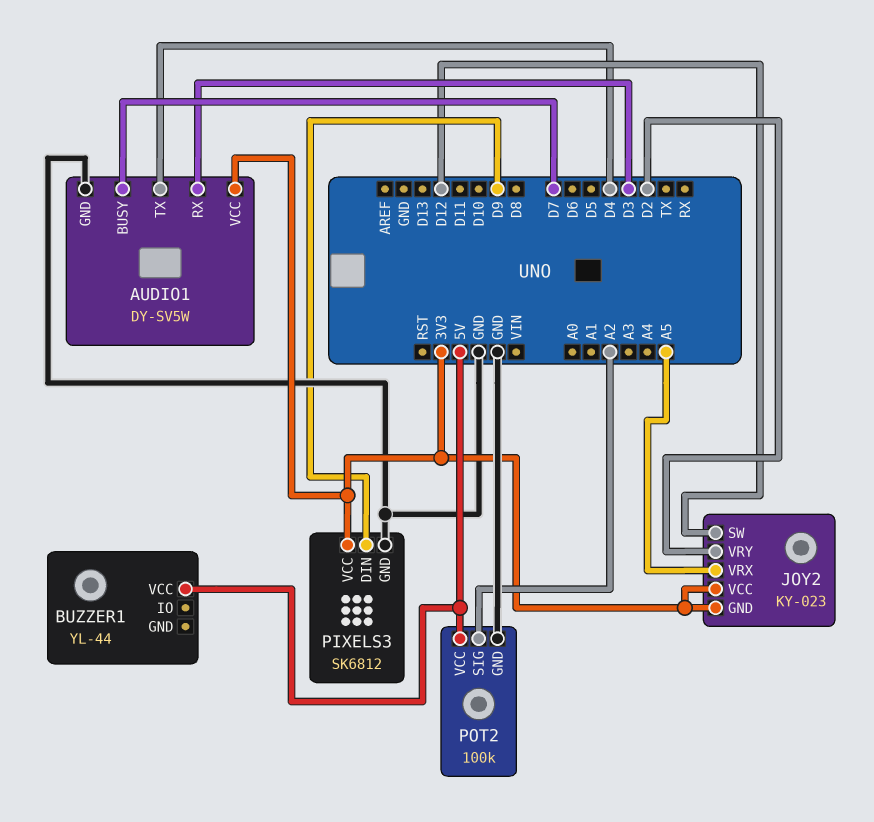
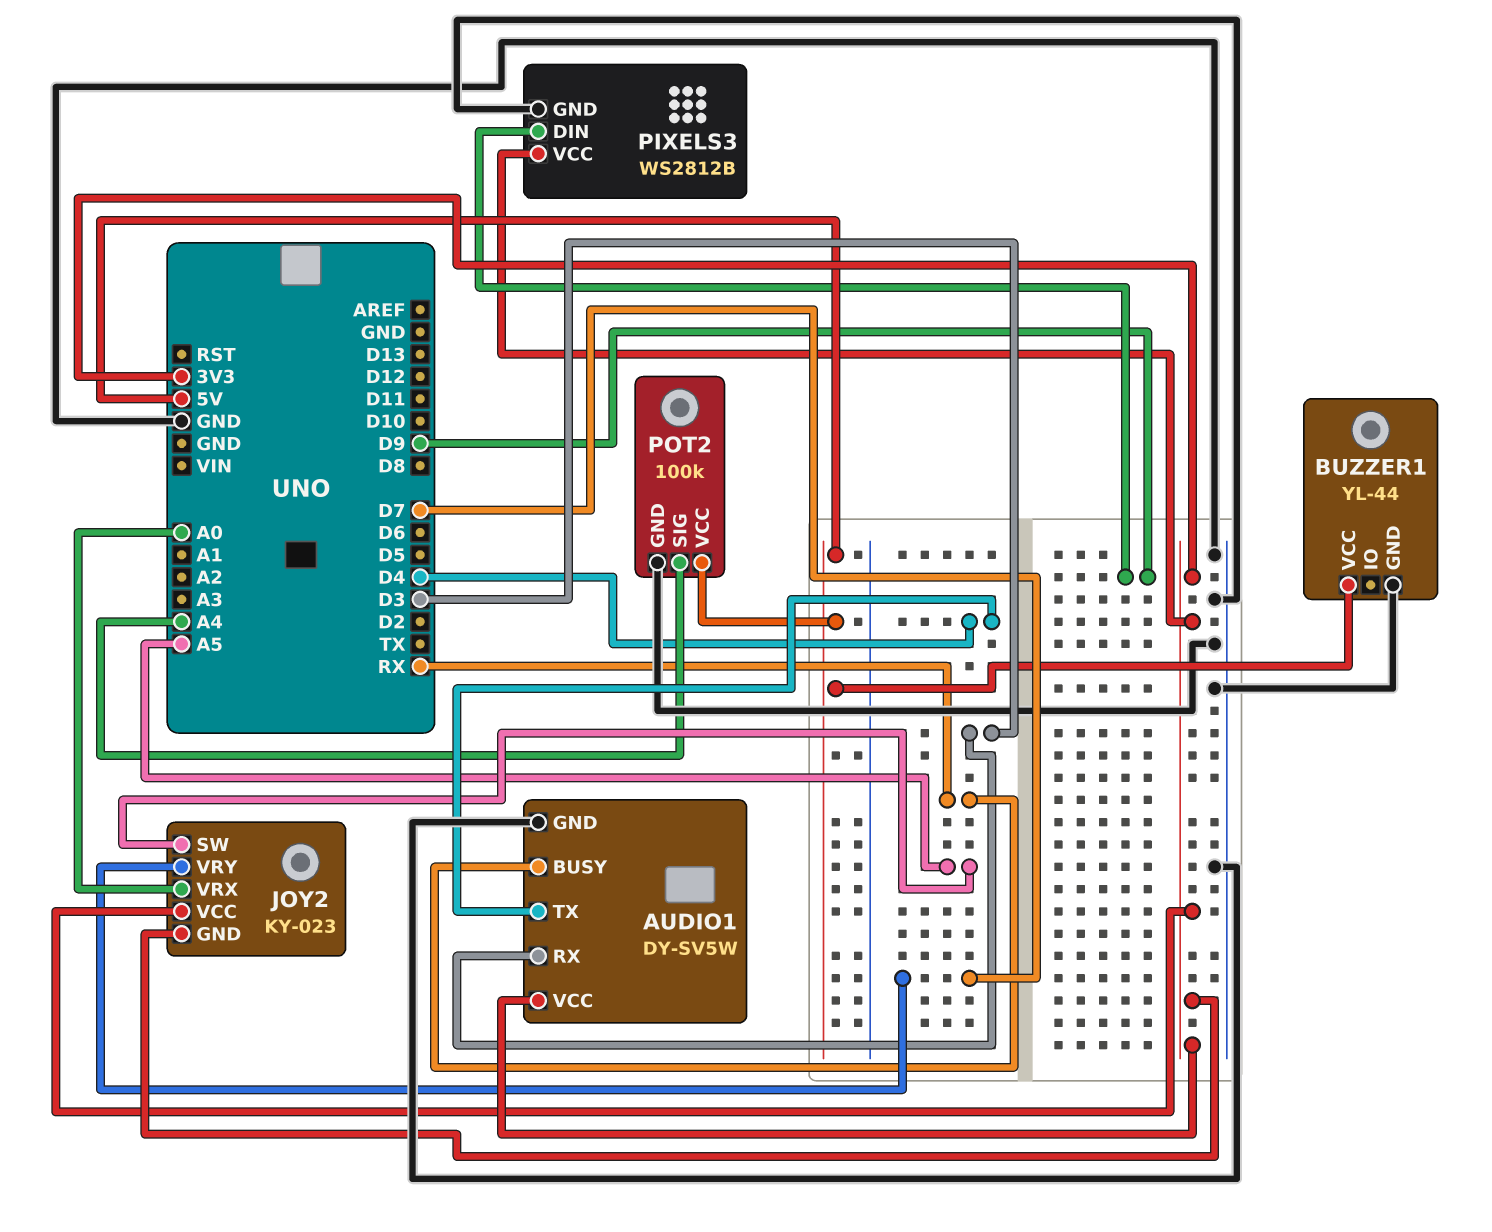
AUDIO1 pin BUSY: D7 -> RX
BUZZER1 pin GND: none -> GND
JOY2 pin SW: D12 -> A5
JOY2 pin VRX: A5 -> A0
JOY2 pin VRY: D2 -> D7
PIXELS3: SK6812 -> WS2812B
POT2 pin SIG: A2 -> A4

